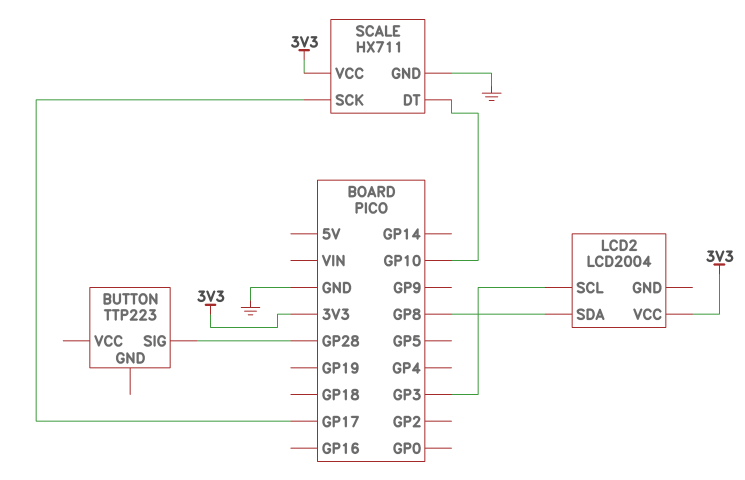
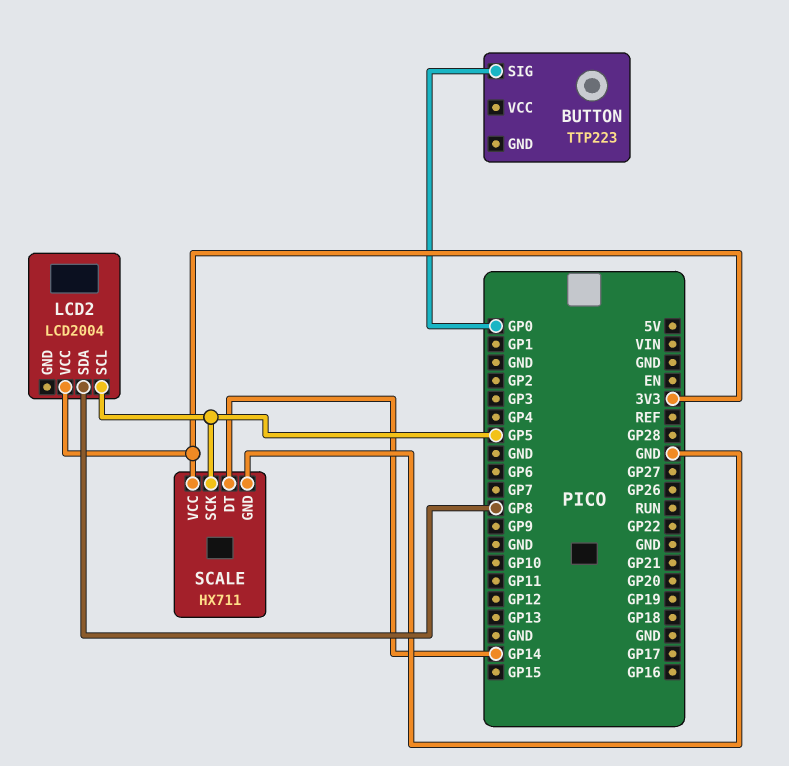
BUTTON pin SIG: GP28 -> GP0
LCD2 pin SCL: GP3 -> GP5
SCALE pin DT: GP10 -> GP14
SCALE pin SCK: GP17 -> GP5

